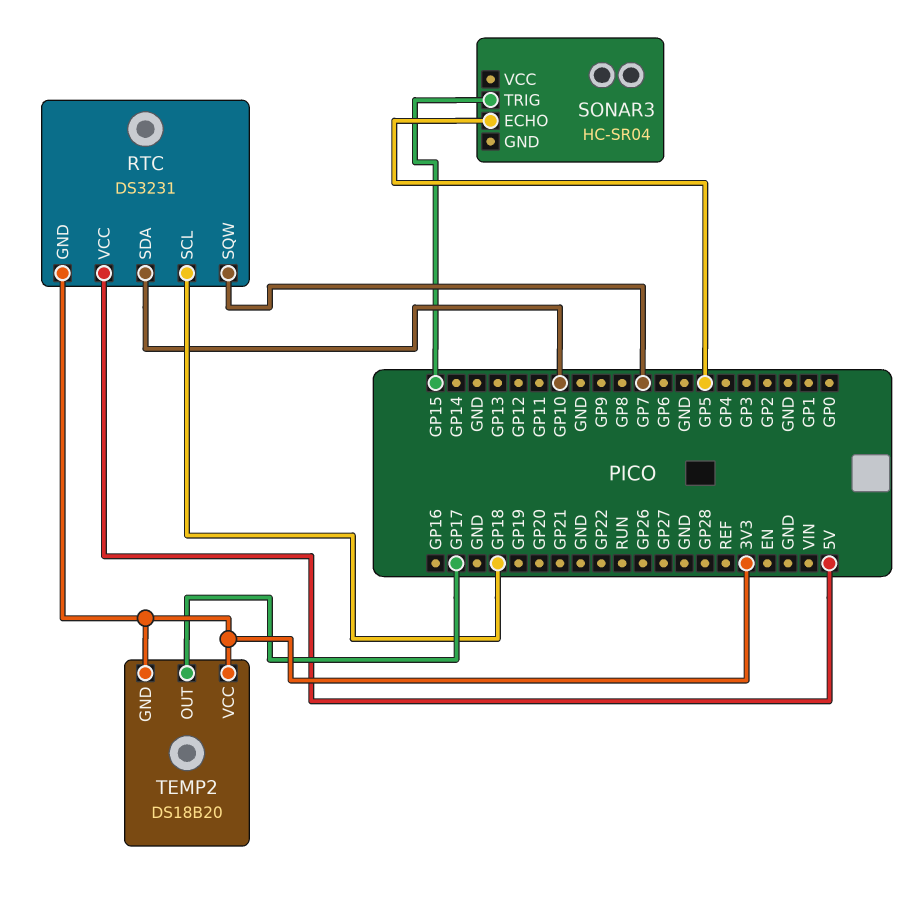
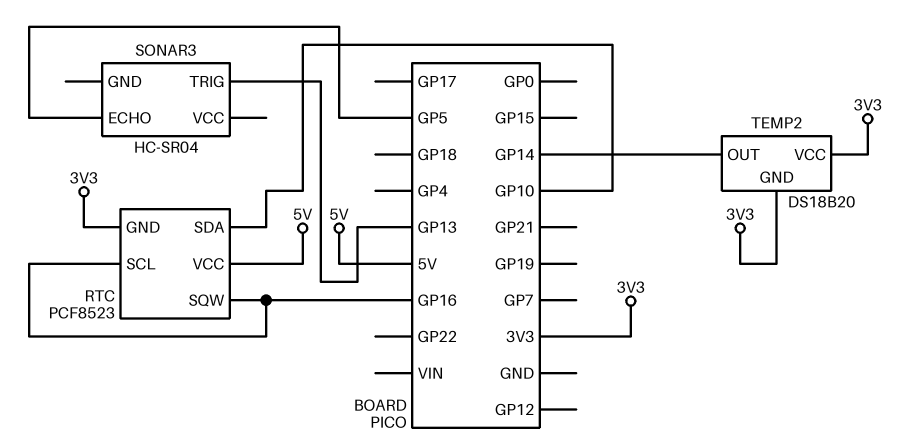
RTC: DS3231 -> PCF8523
RTC pin SCL: GP18 -> GP16
RTC pin SQW: GP7 -> GP16
SONAR3 pin TRIG: GP15 -> GP13
TEMP2 pin OUT: GP17 -> GP14

